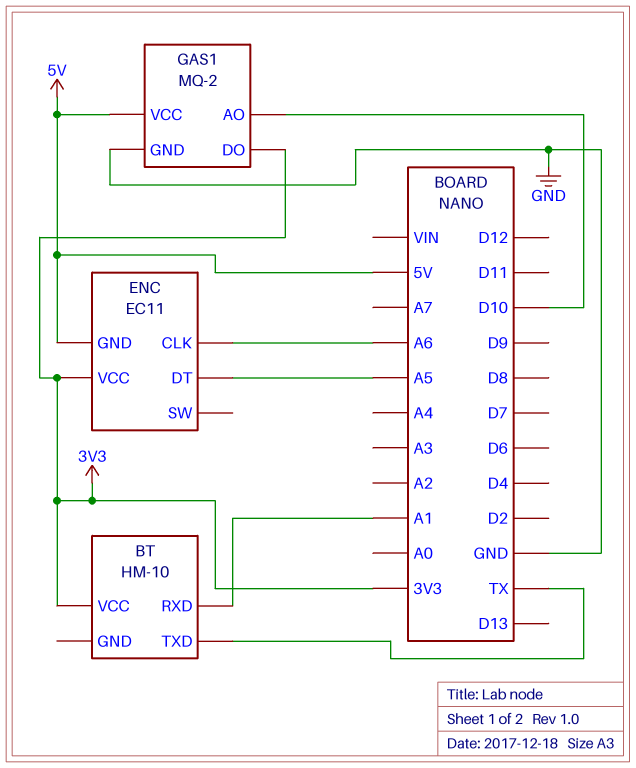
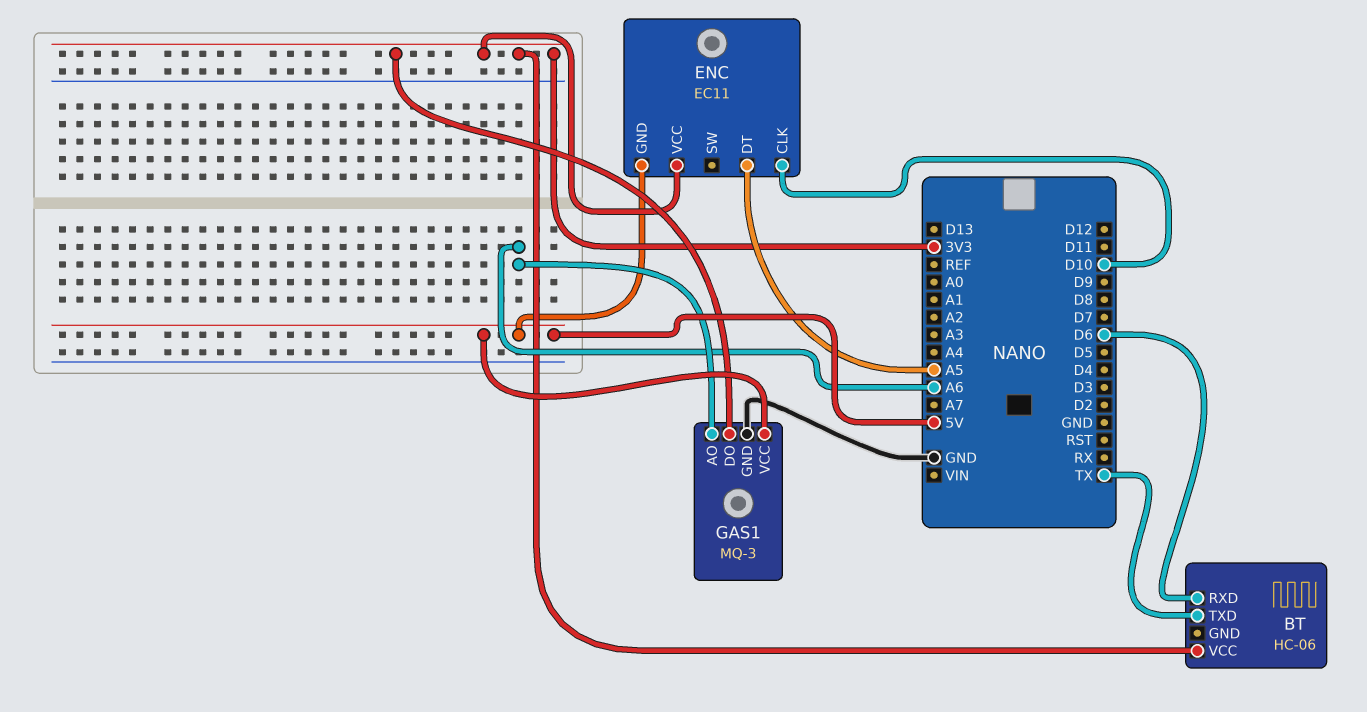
BT: HM-10 -> HC-06
BT pin RXD: A1 -> D6
ENC pin CLK: A6 -> D10
GAS1: MQ-2 -> MQ-3
GAS1 pin AO: D10 -> A6

